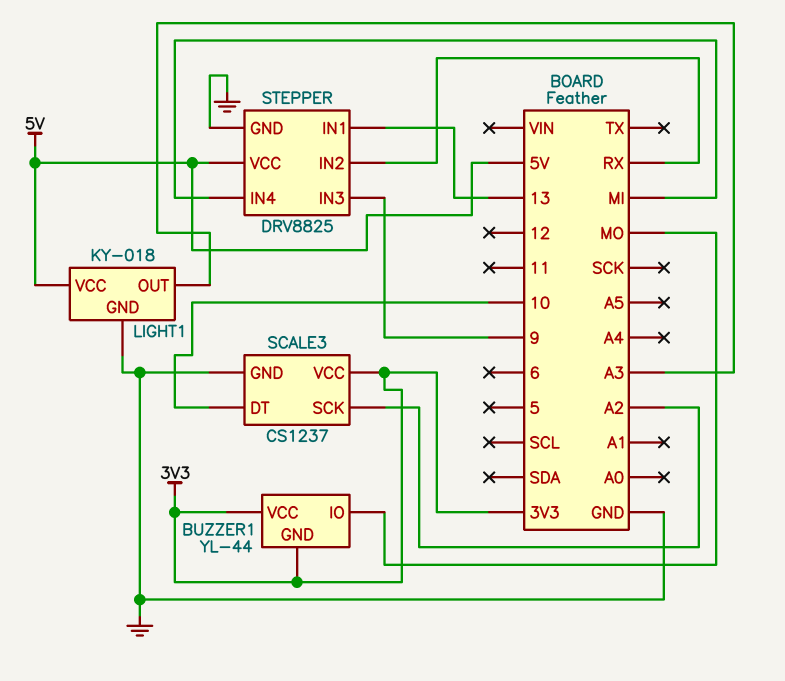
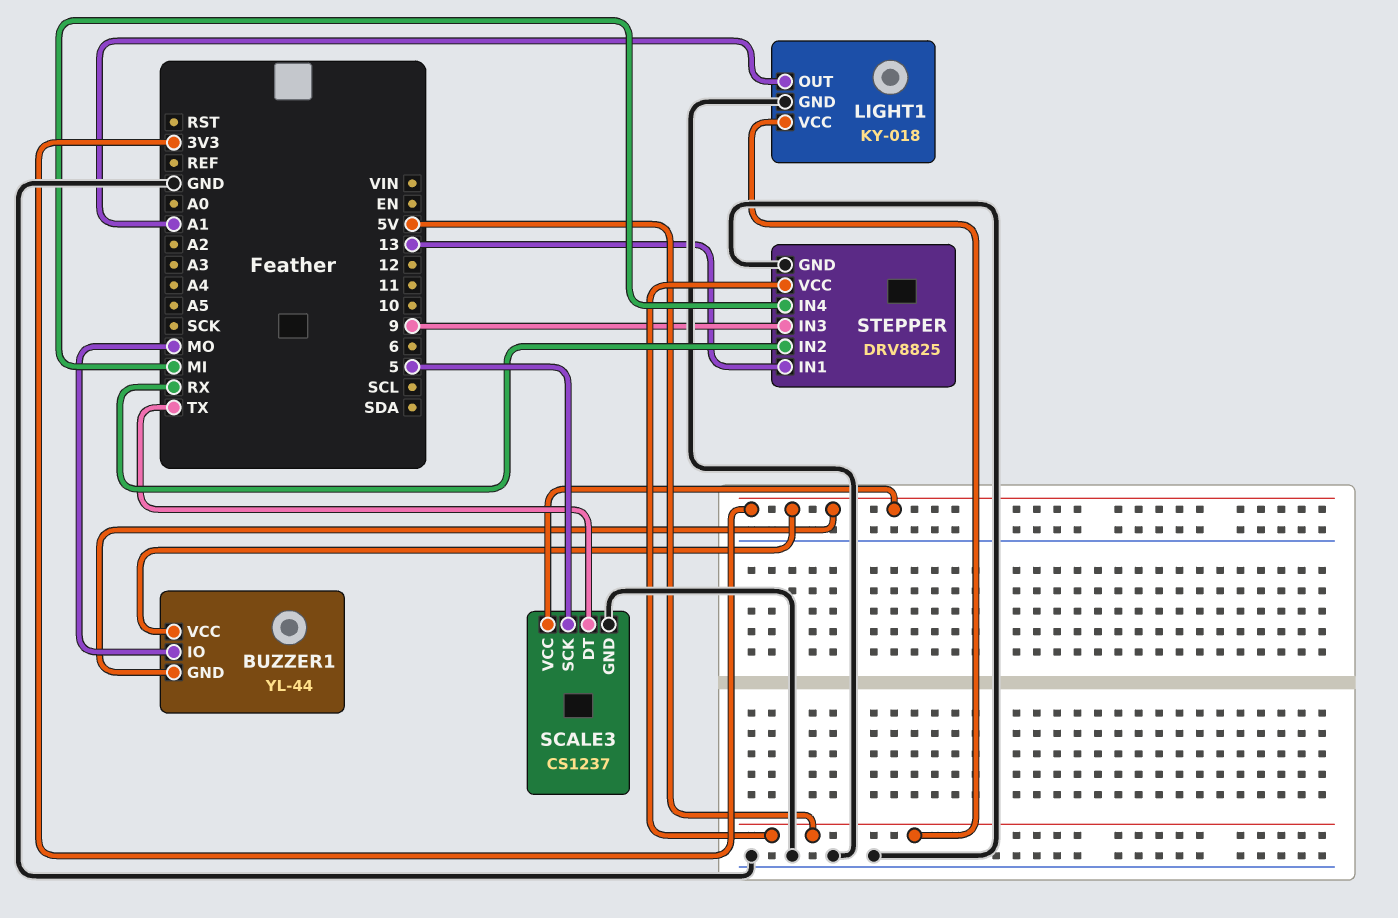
LIGHT1 pin OUT: A3 -> A1
SCALE3 pin DT: 10 -> TX
SCALE3 pin SCK: A2 -> 5

